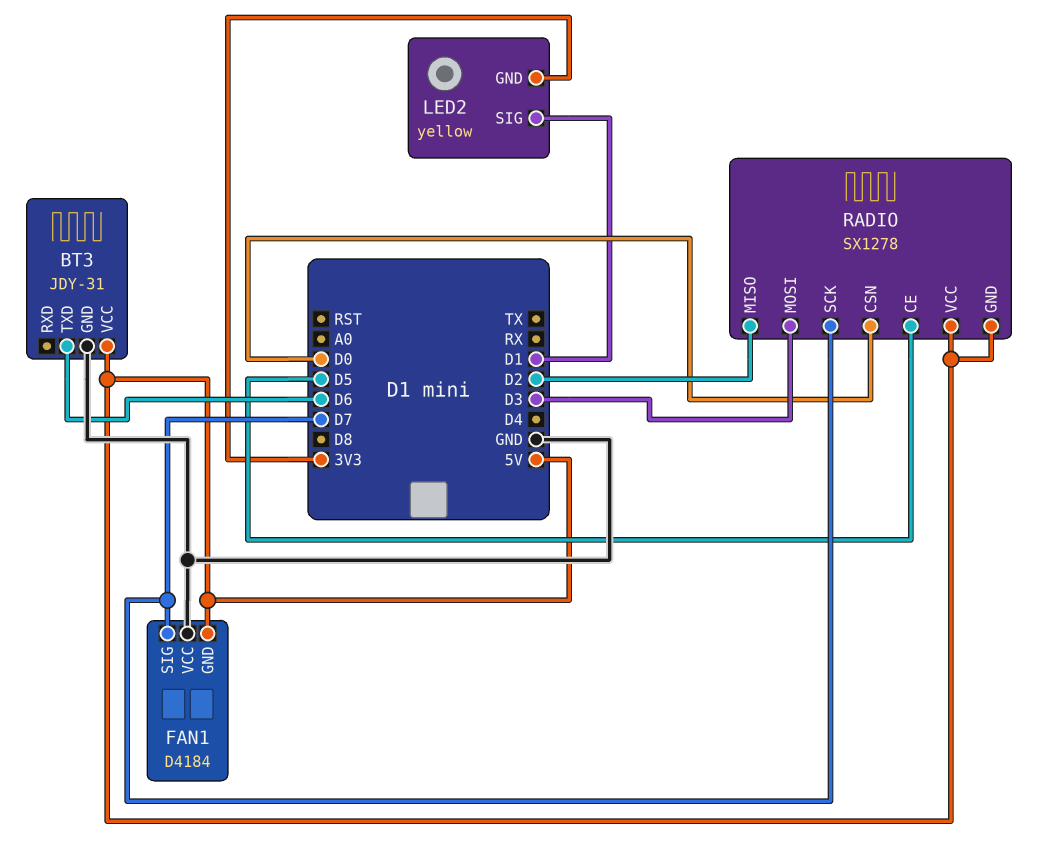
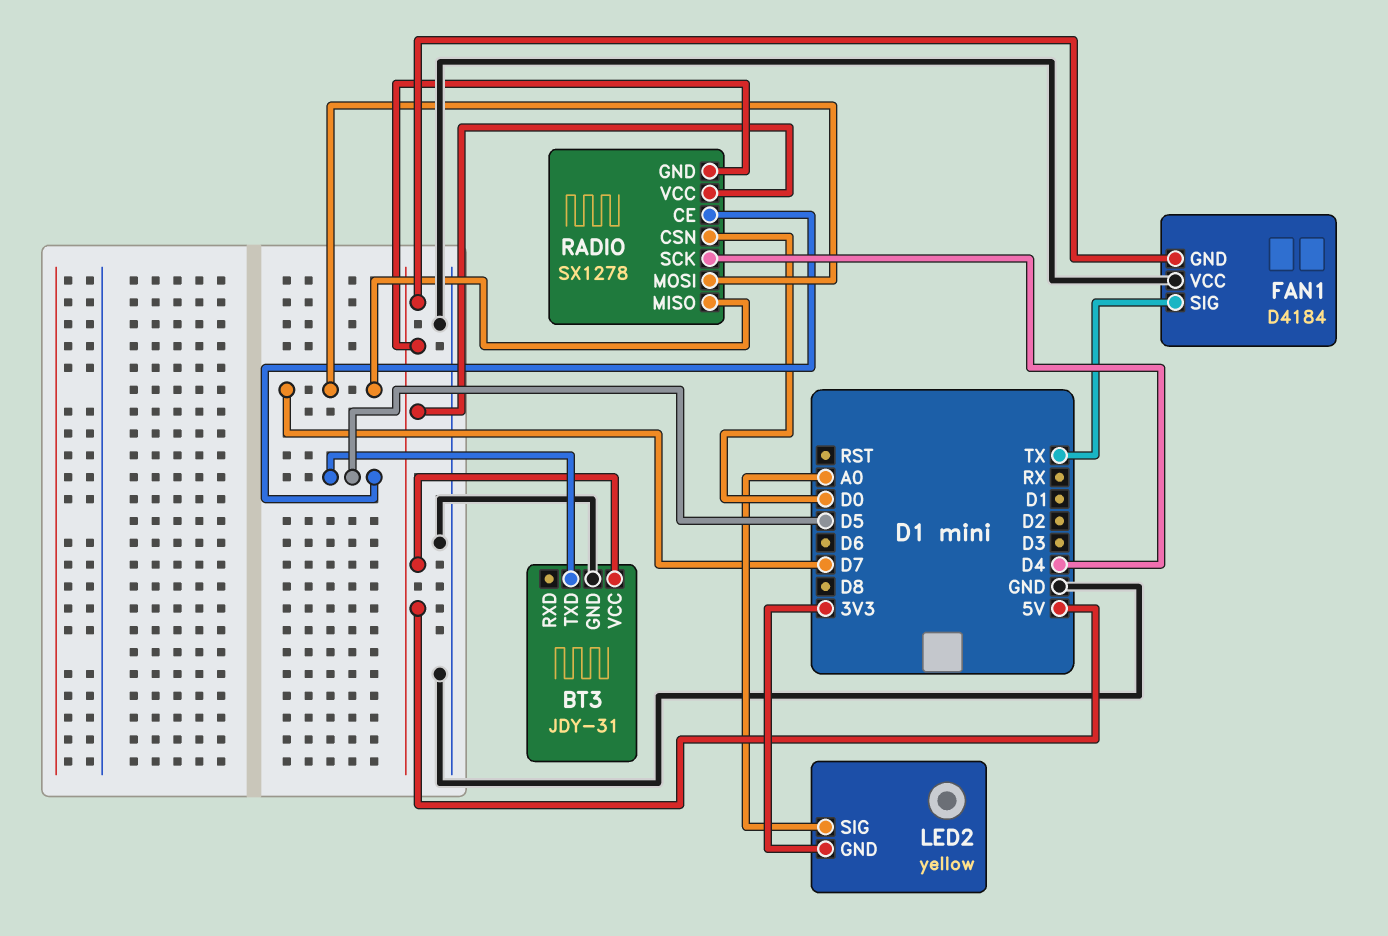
BT3 pin TXD: D6 -> D5
FAN1 pin SIG: D7 -> TX
LED2 pin SIG: D1 -> A0
RADIO pin MISO: D2 -> D7
RADIO pin MOSI: D3 -> D7
RADIO pin SCK: D7 -> D4

